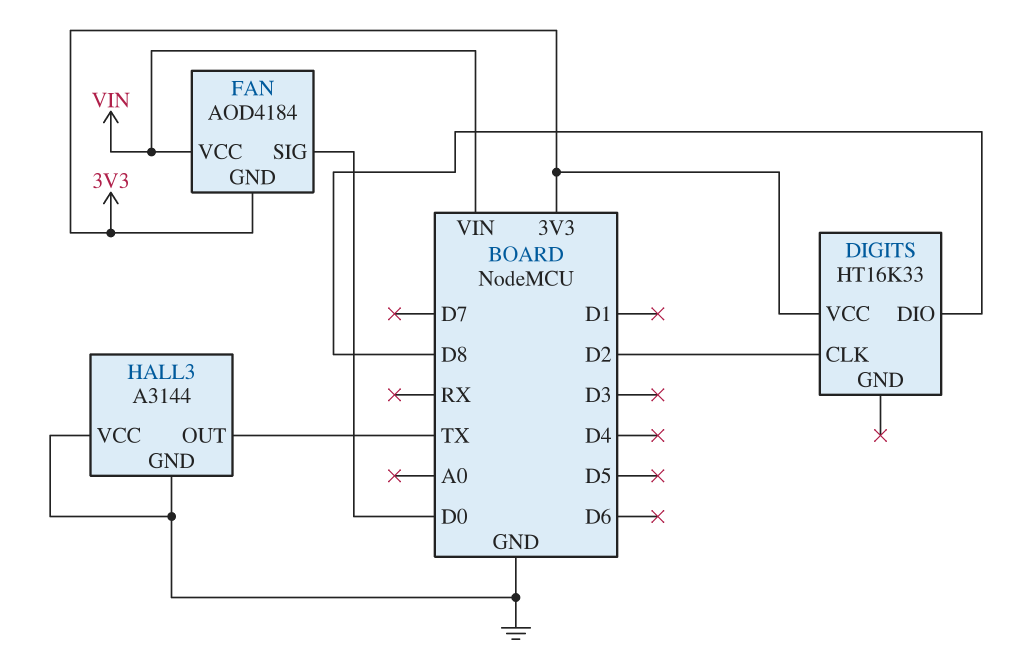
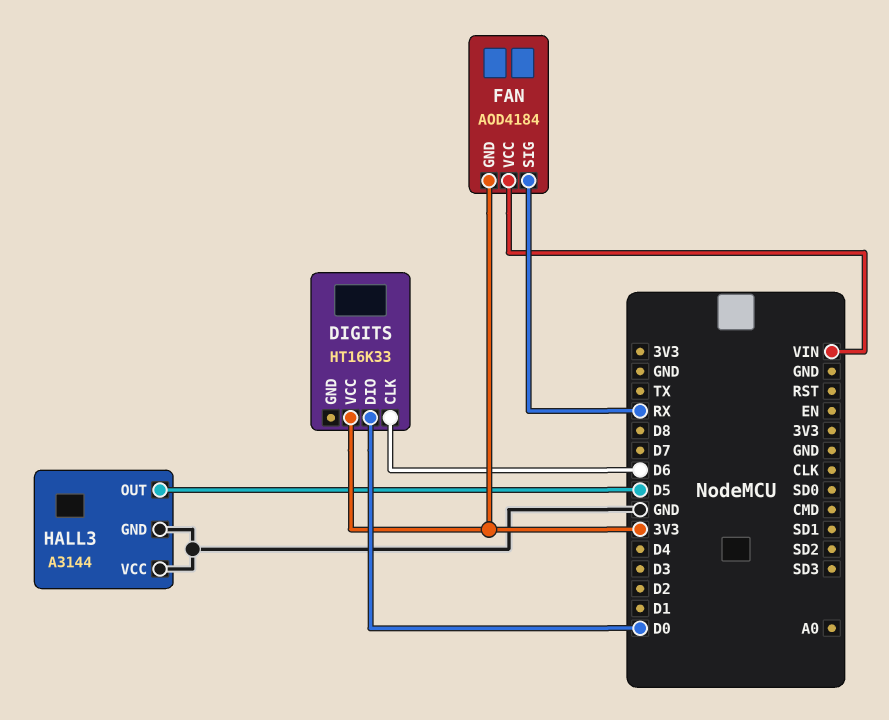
DIGITS pin CLK: D2 -> D6
DIGITS pin DIO: D8 -> D0
FAN pin SIG: D0 -> RX
HALL3 pin OUT: TX -> D5

